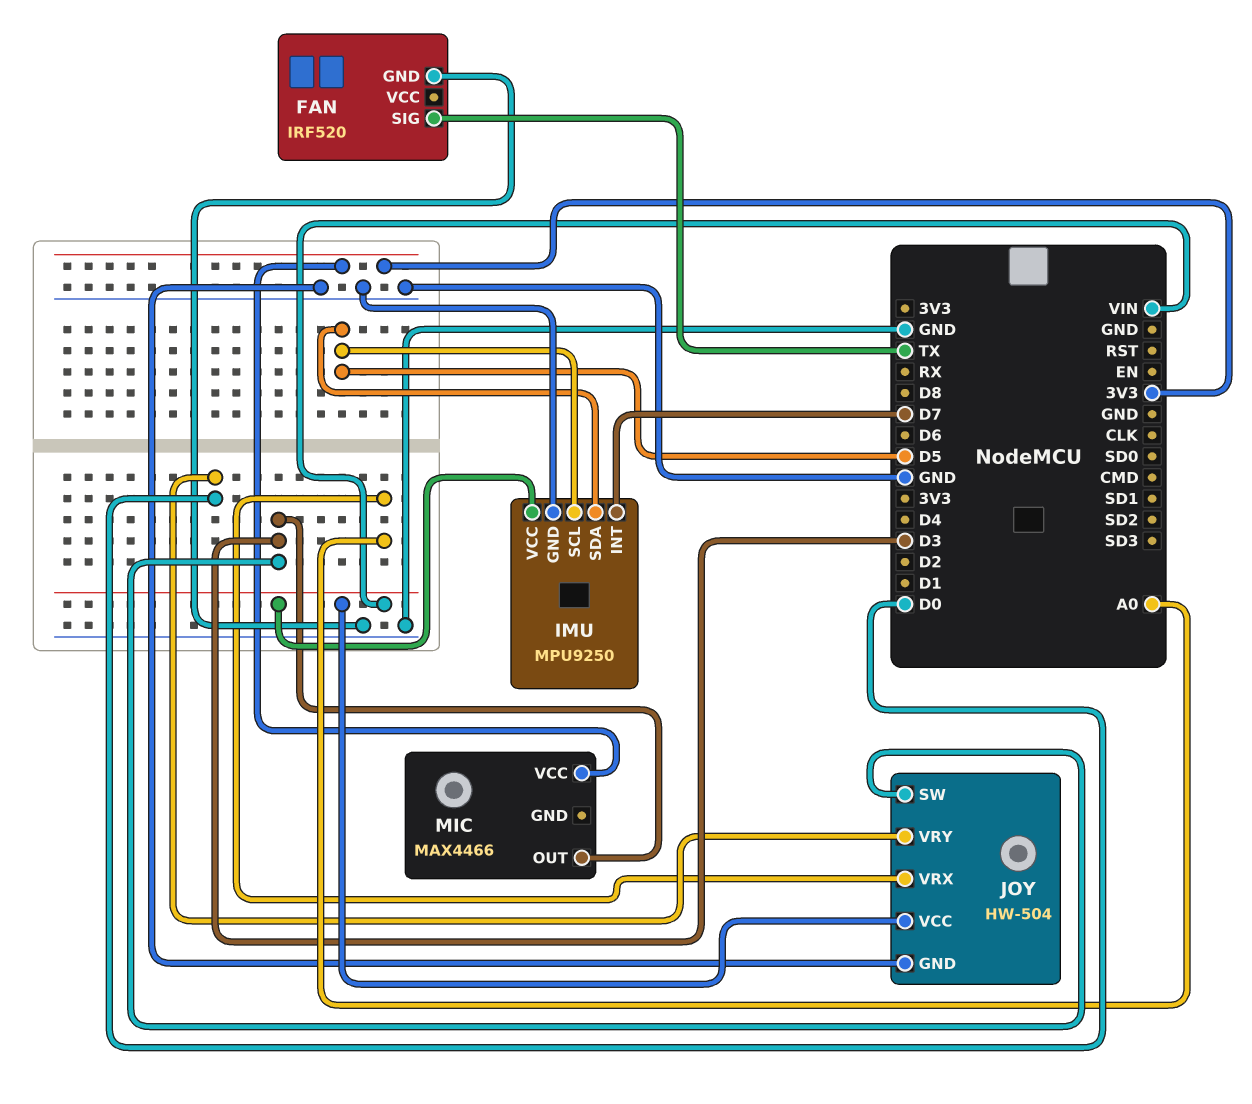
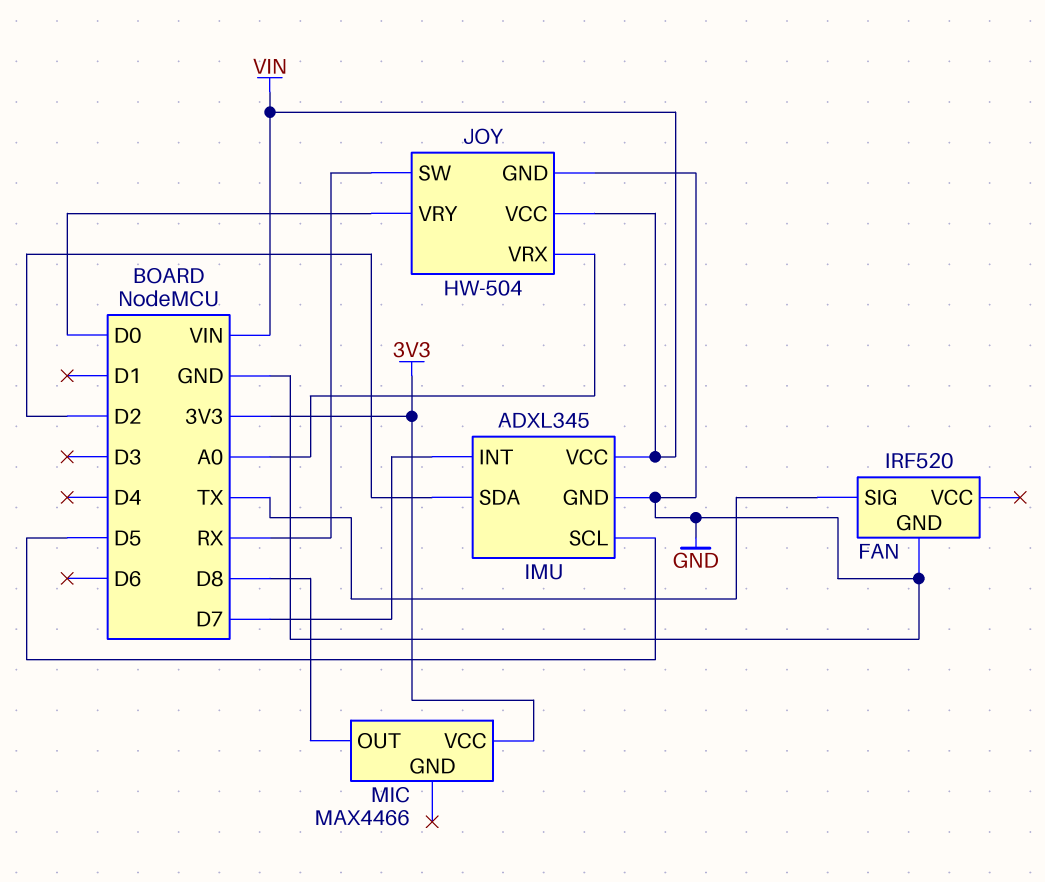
IMU: MPU9250 -> ADXL345
IMU pin SDA: D5 -> D2
JOY pin SW: D3 -> RX
MIC pin OUT: D3 -> D8

